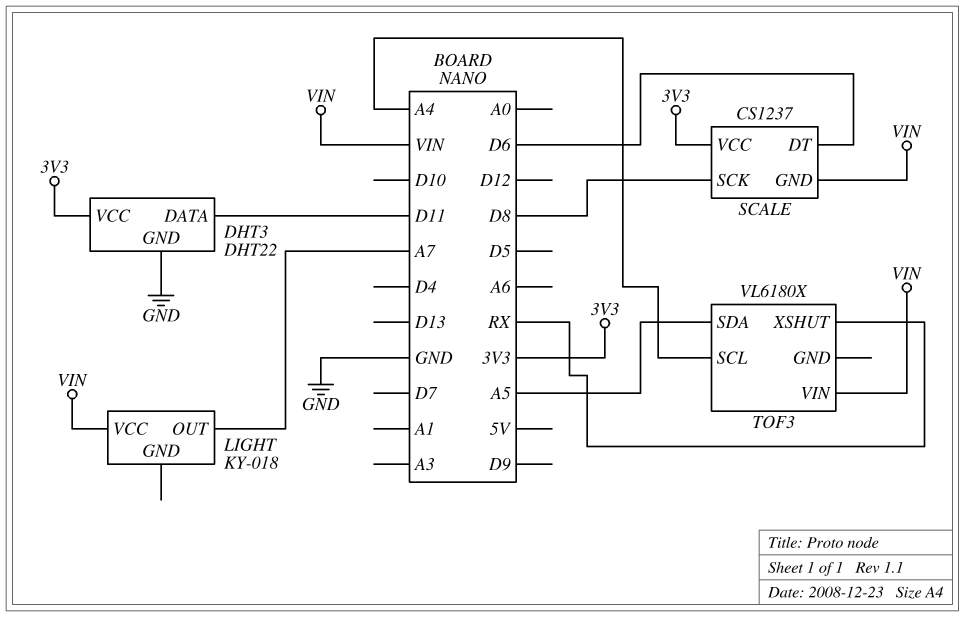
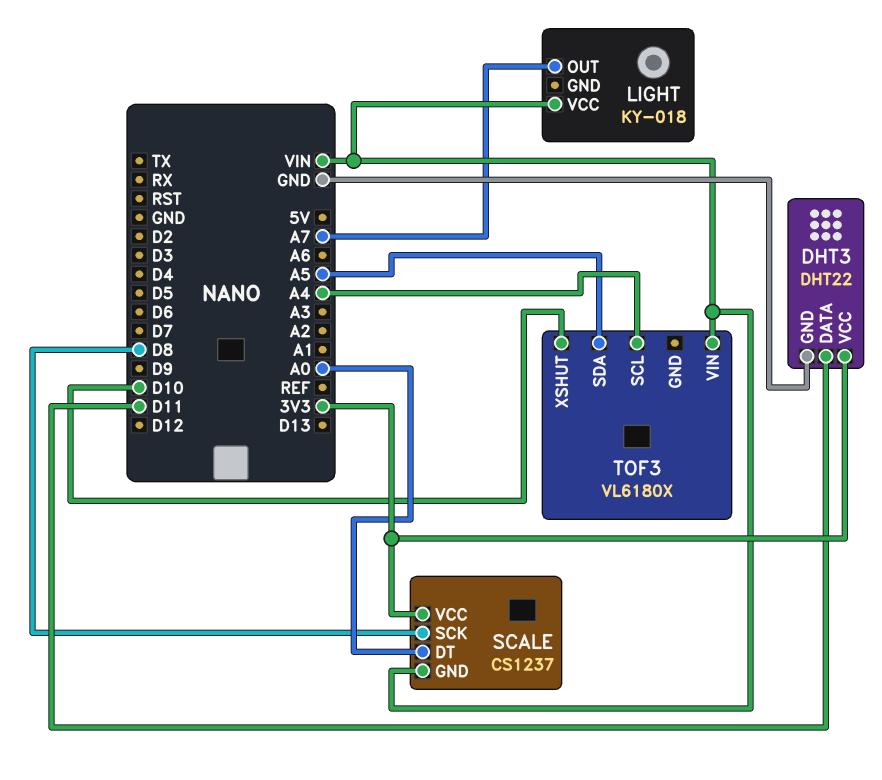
SCALE pin DT: D6 -> A0
TOF3 pin XSHUT: RX -> D10

